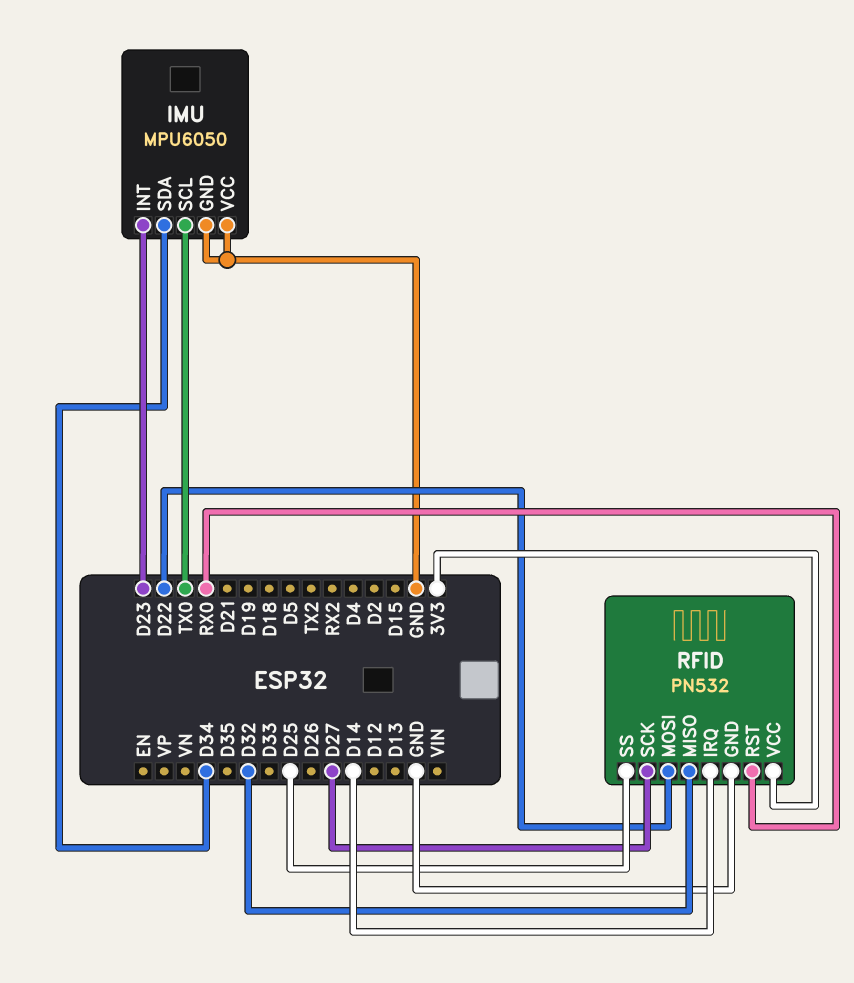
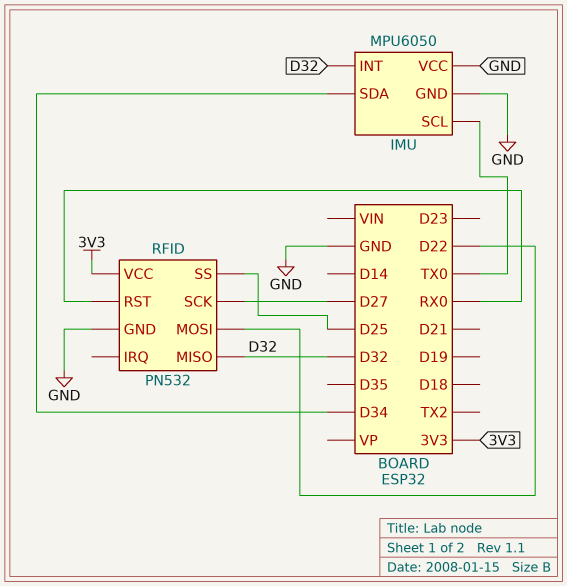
IMU pin INT: D23 -> D32
RFID pin IRQ: D14 -> none

